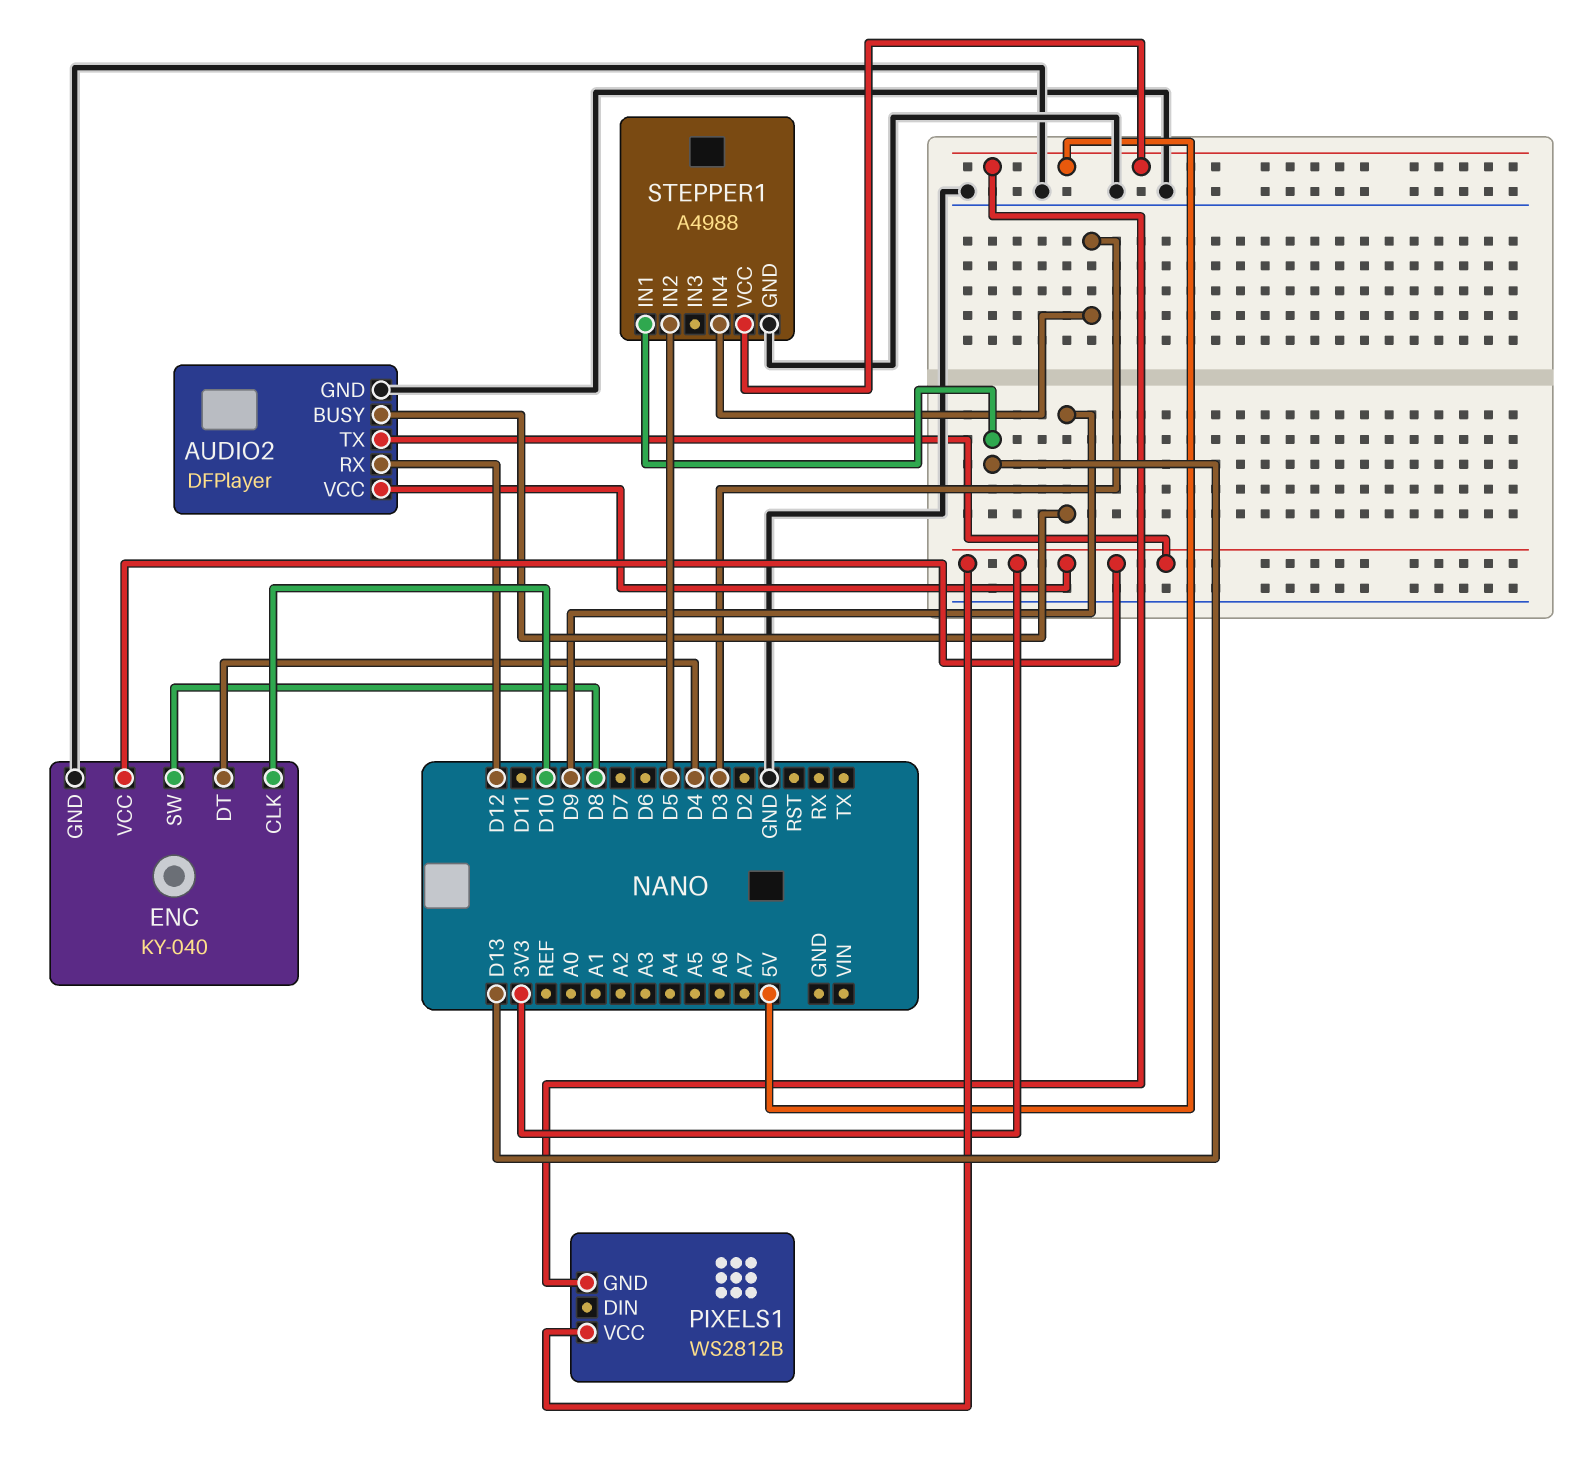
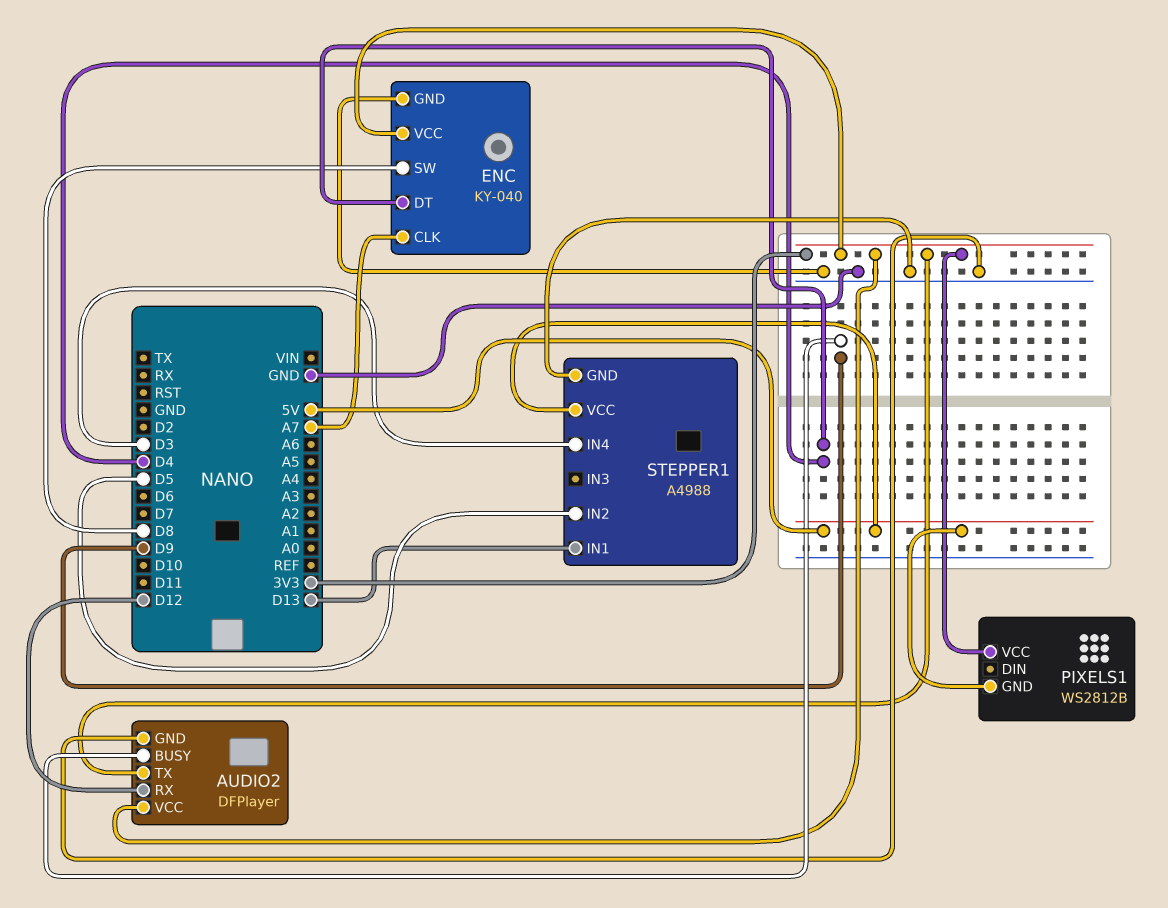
ENC pin CLK: D10 -> A7

